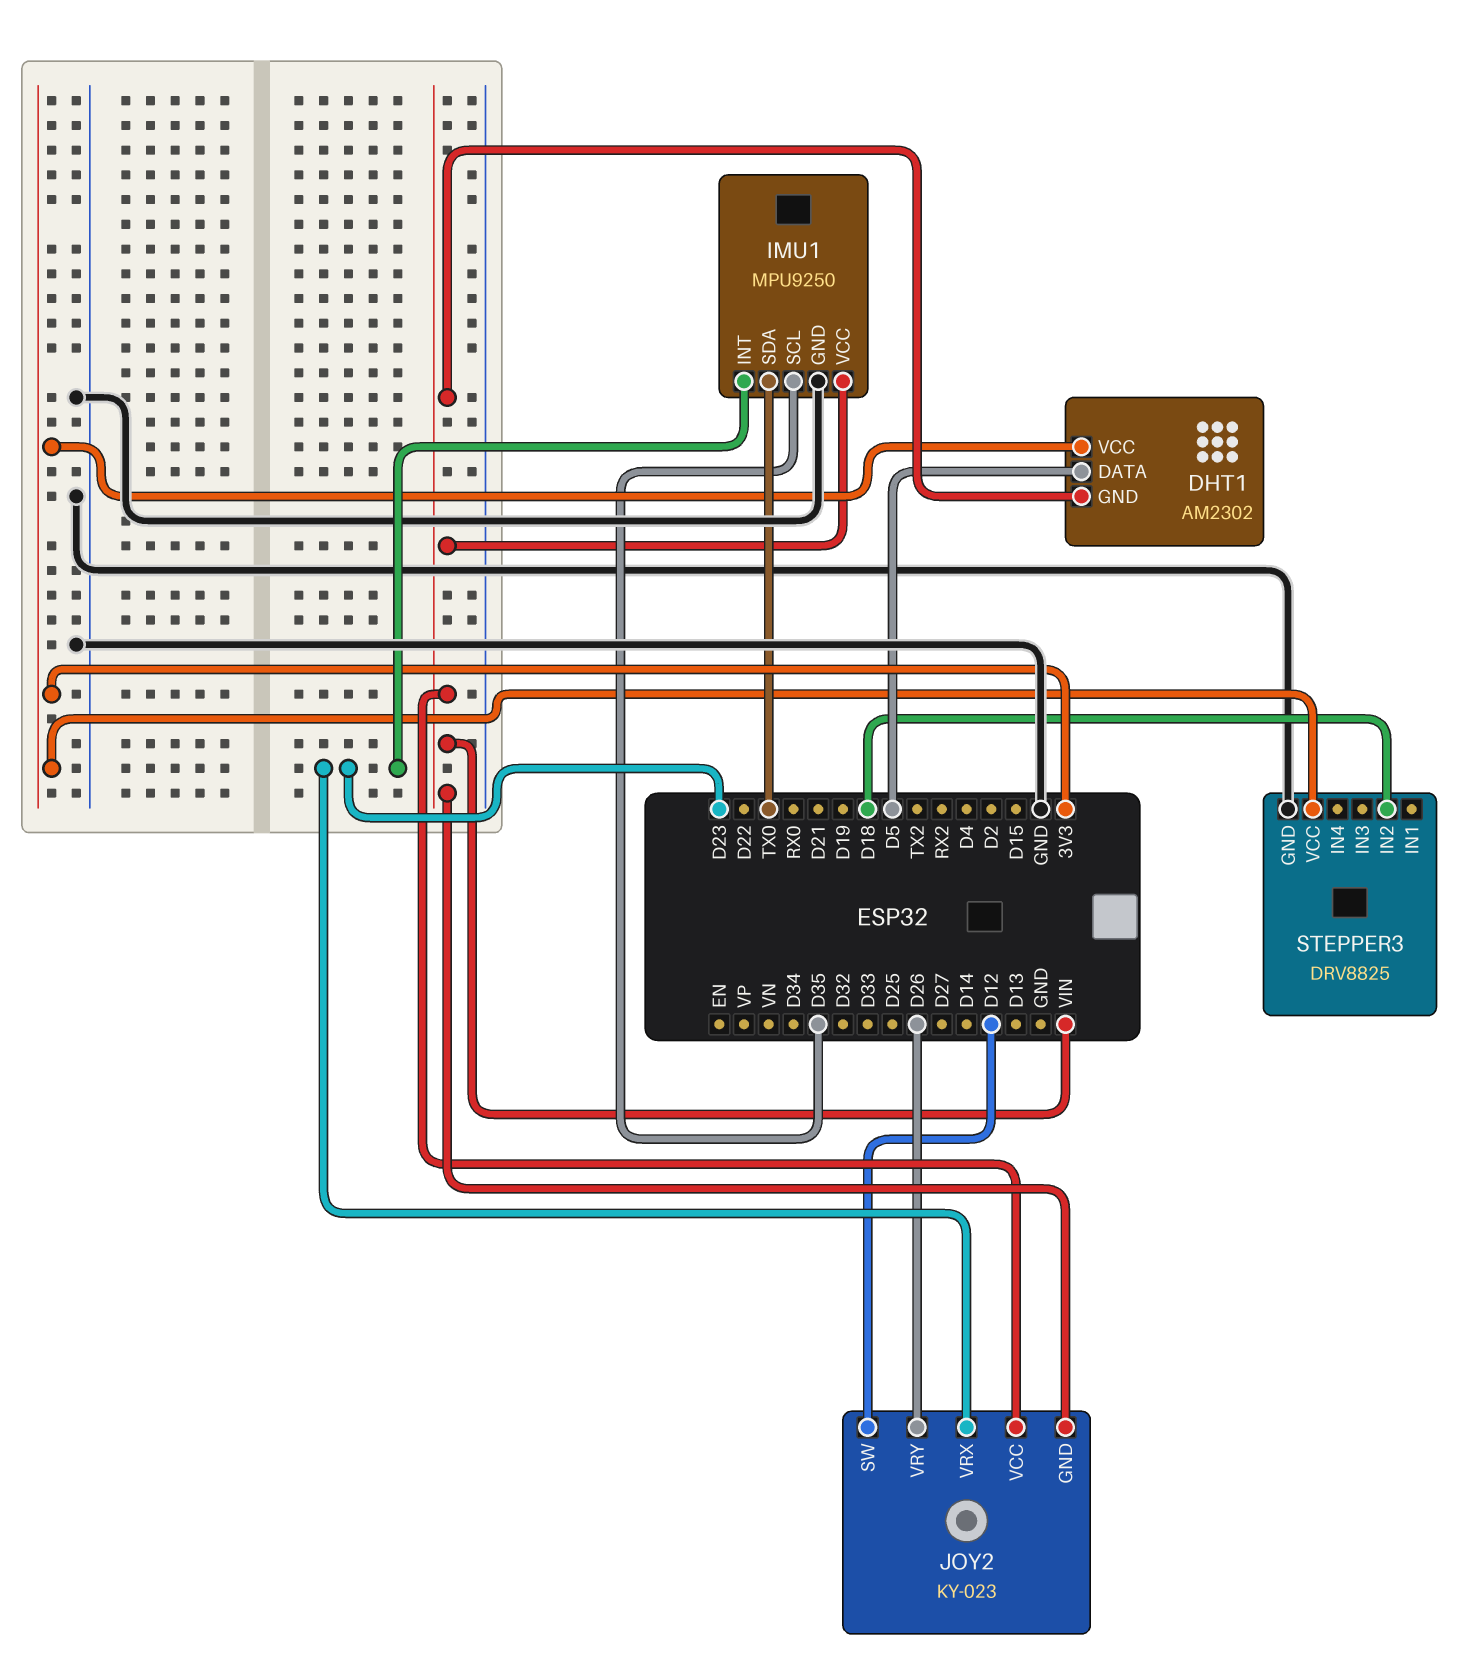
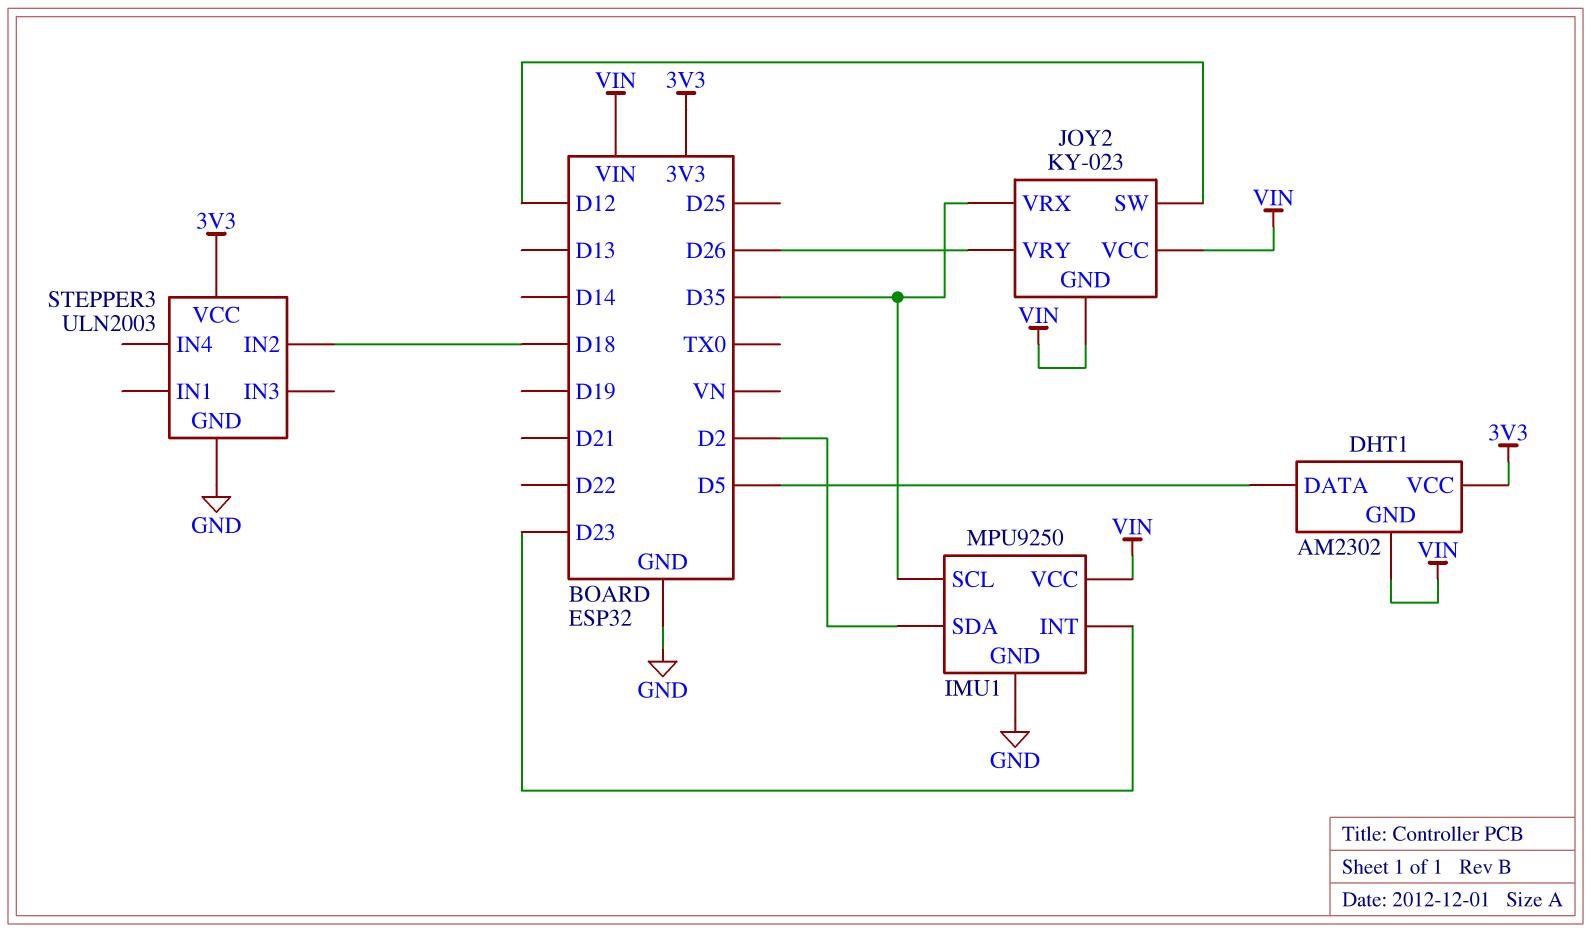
IMU1 pin SDA: TX0 -> D2
JOY2 pin VRX: D23 -> D35
STEPPER3: DRV8825 -> ULN2003

